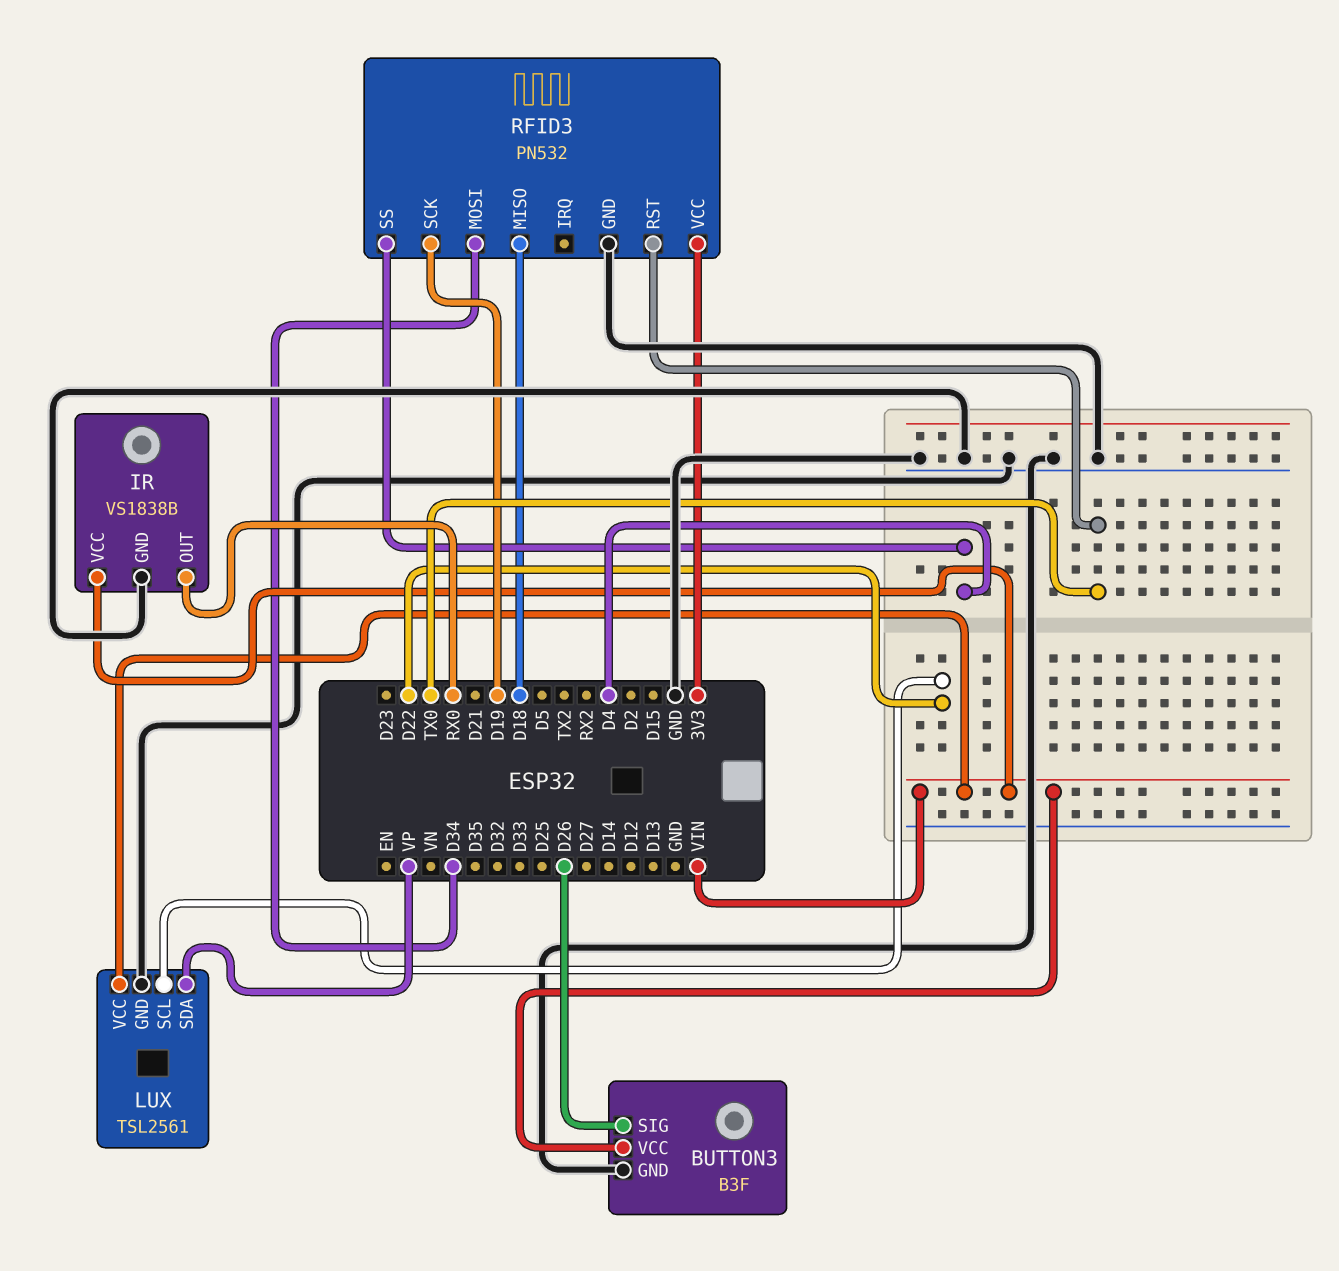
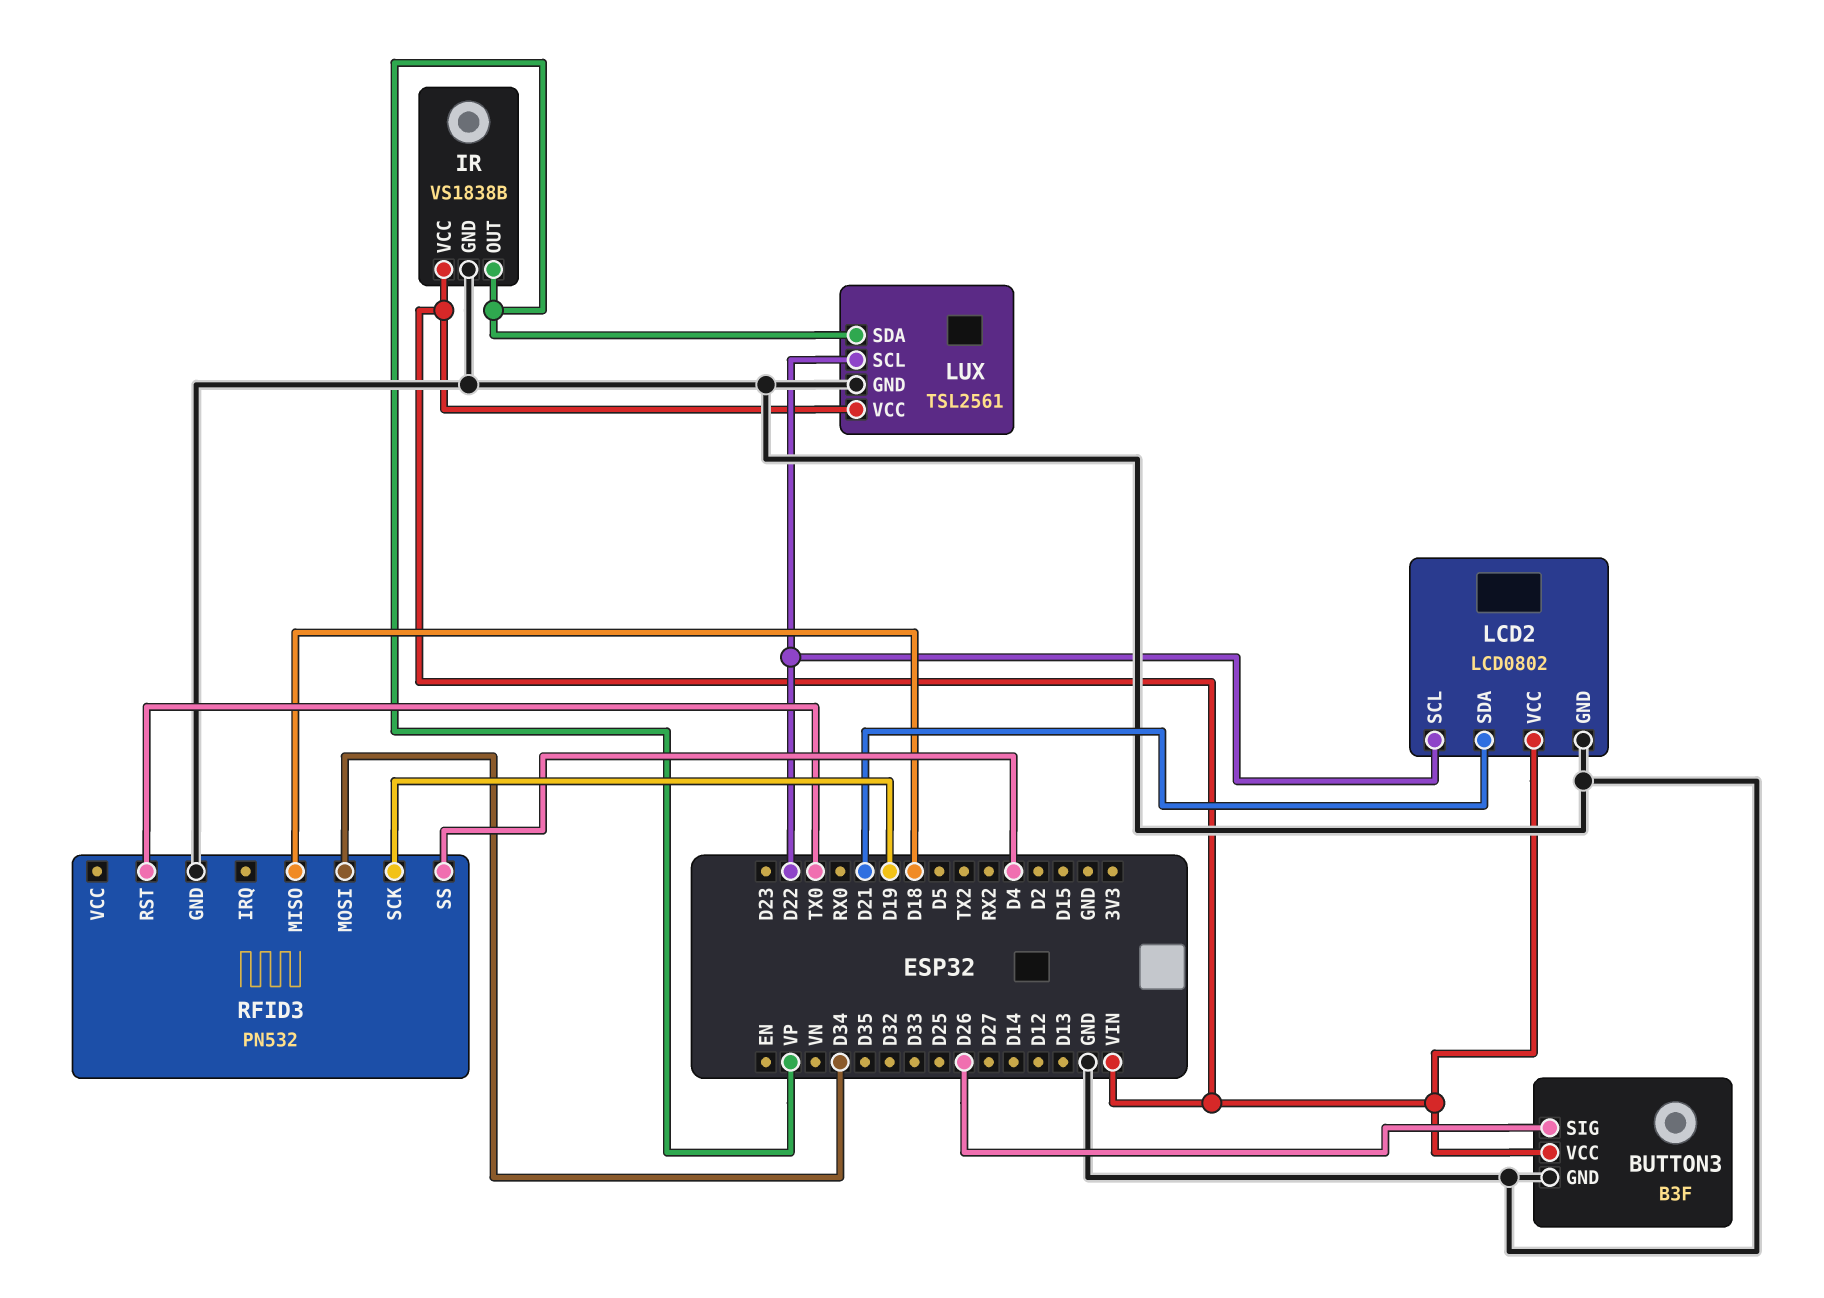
IR pin OUT: RX0 -> VP
LCD2: none -> LCD0802
LCD2 pin GND: none -> GND
LCD2 pin SCL: none -> D22
LCD2 pin SDA: none -> D21
LCD2 pin VCC: none -> VIN
RFID3 pin VCC: 3V3 -> none

